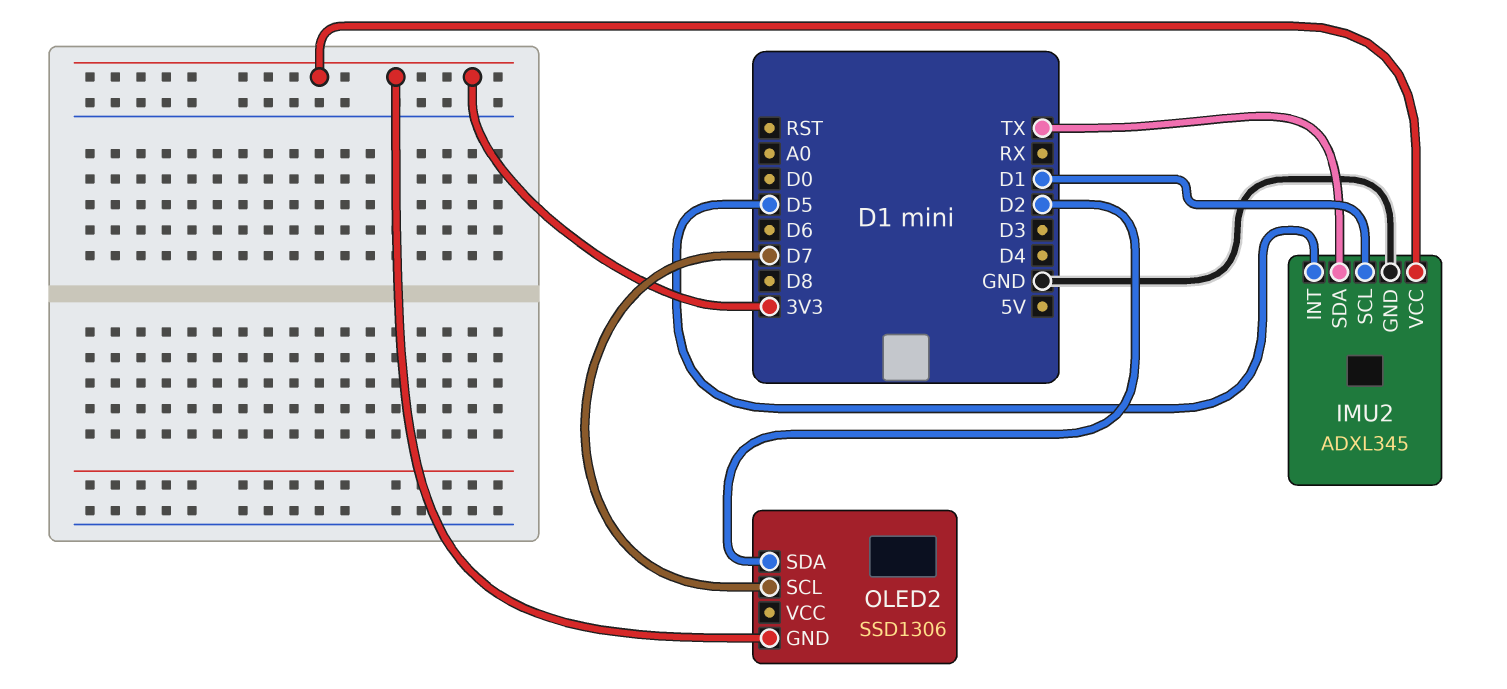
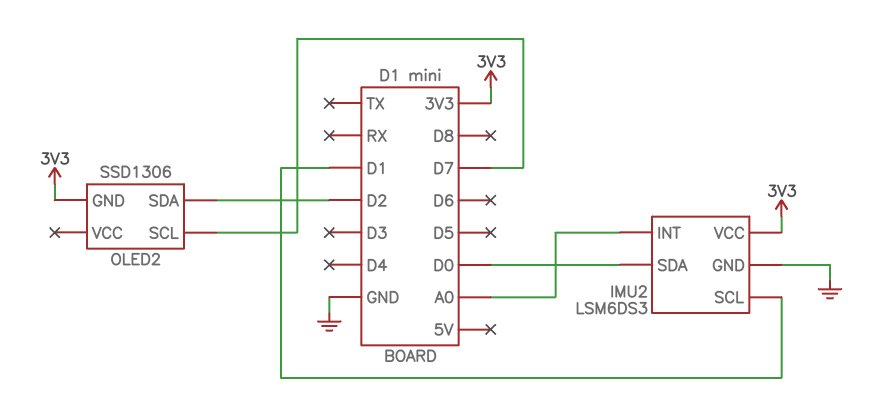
IMU2: ADXL345 -> LSM6DS3
IMU2 pin INT: D5 -> A0
IMU2 pin SDA: TX -> D0

